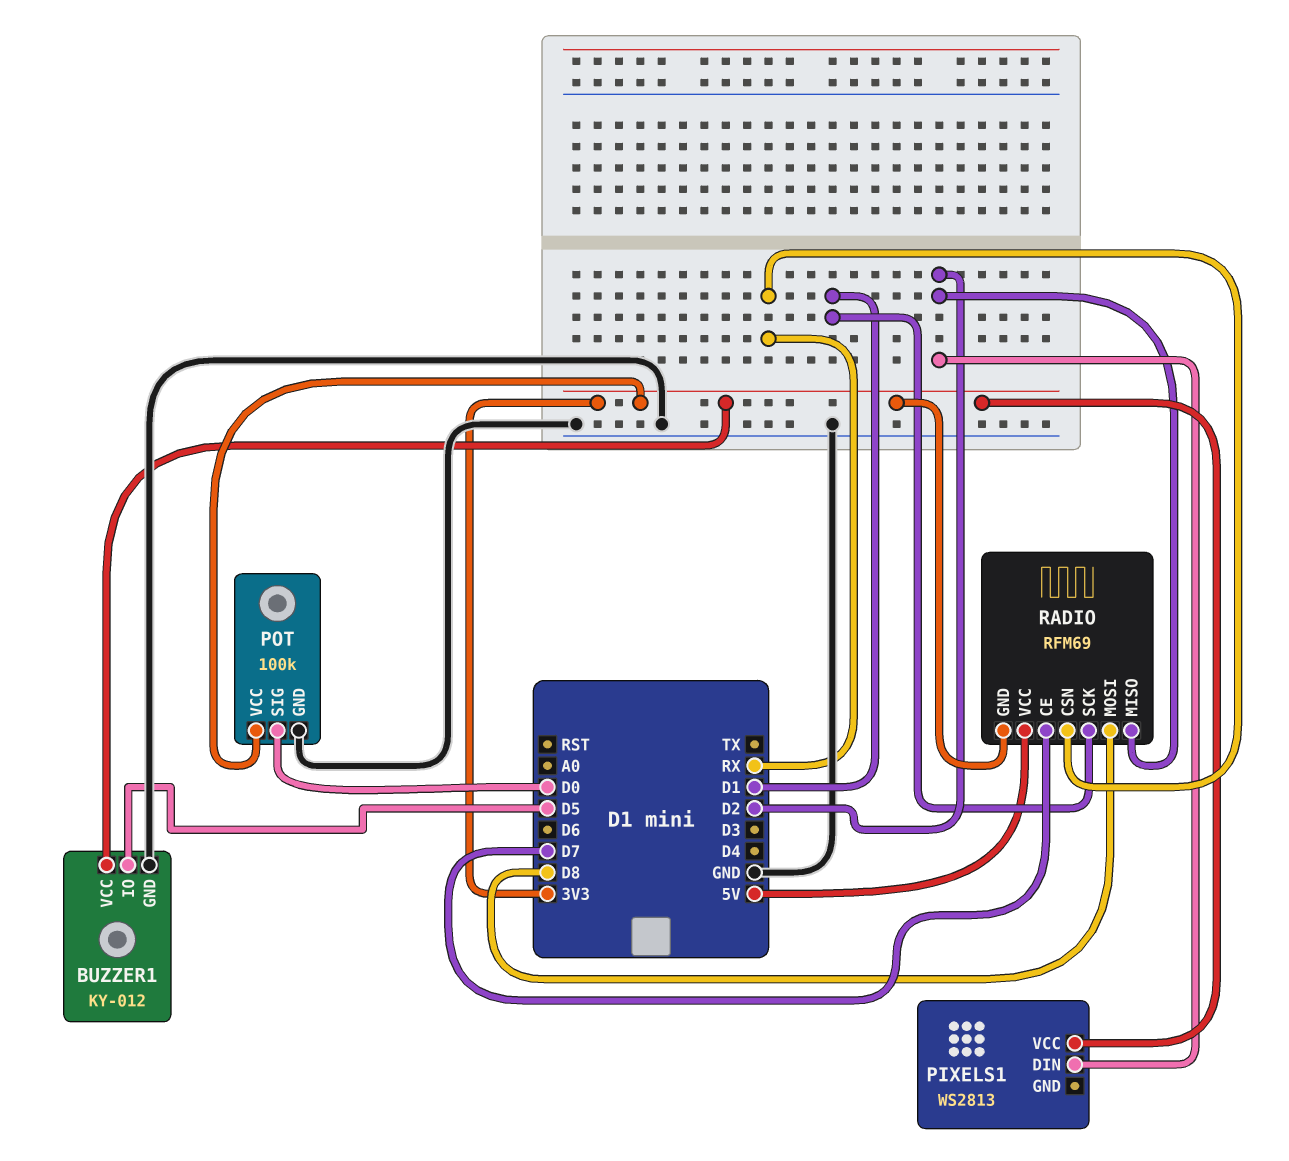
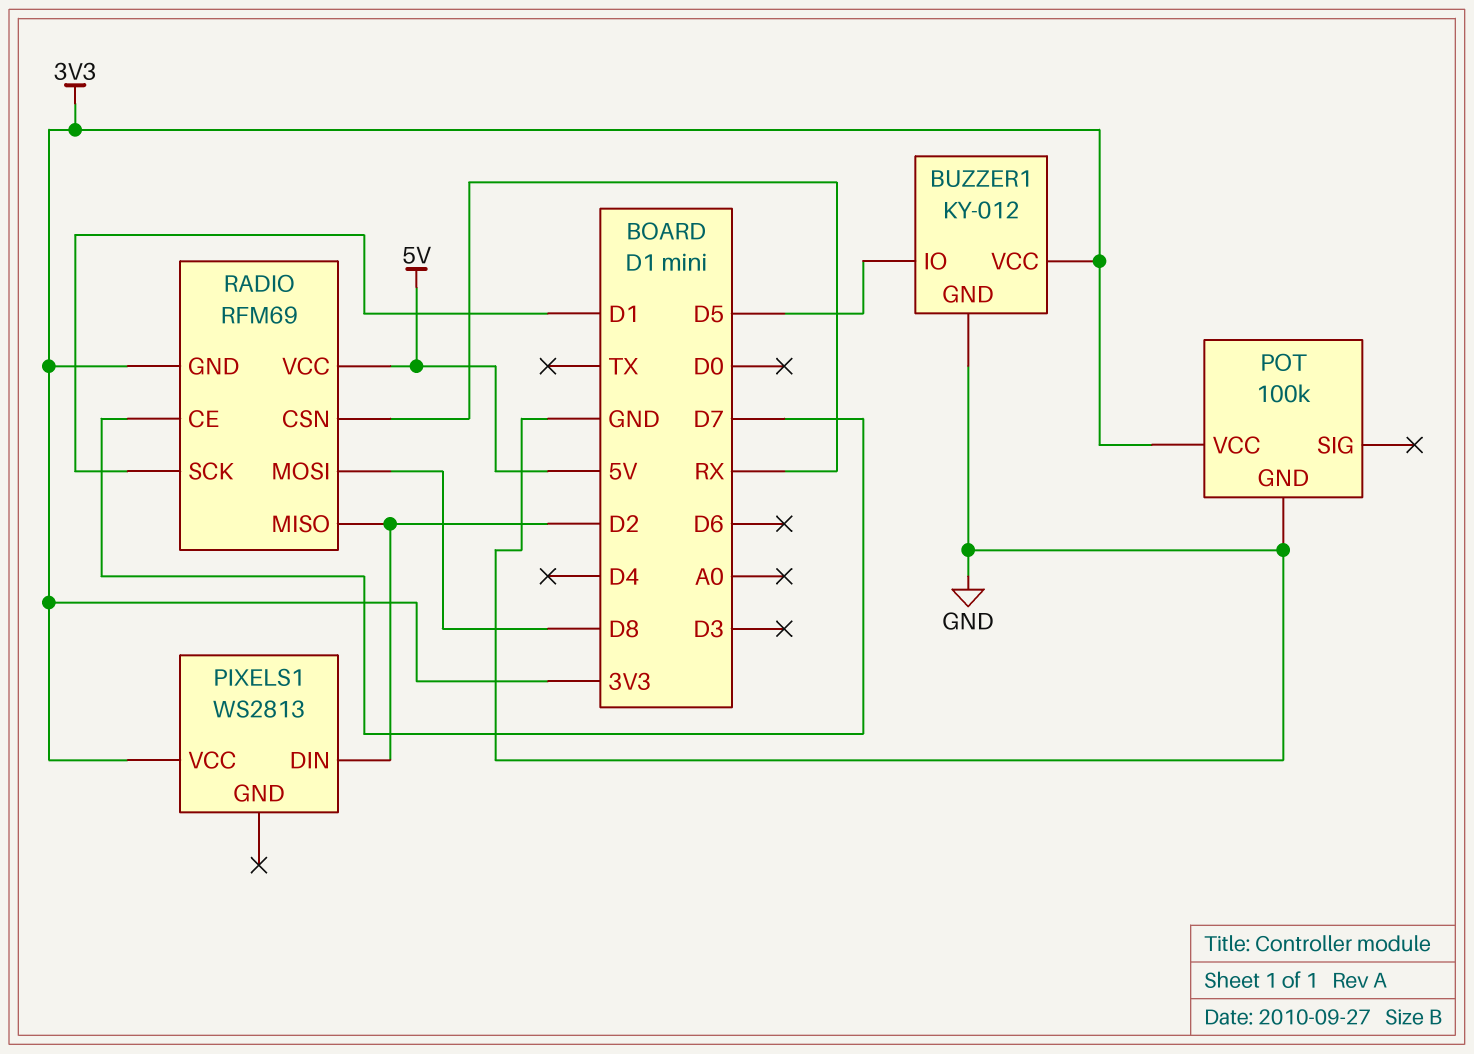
POT pin SIG: D0 -> none

